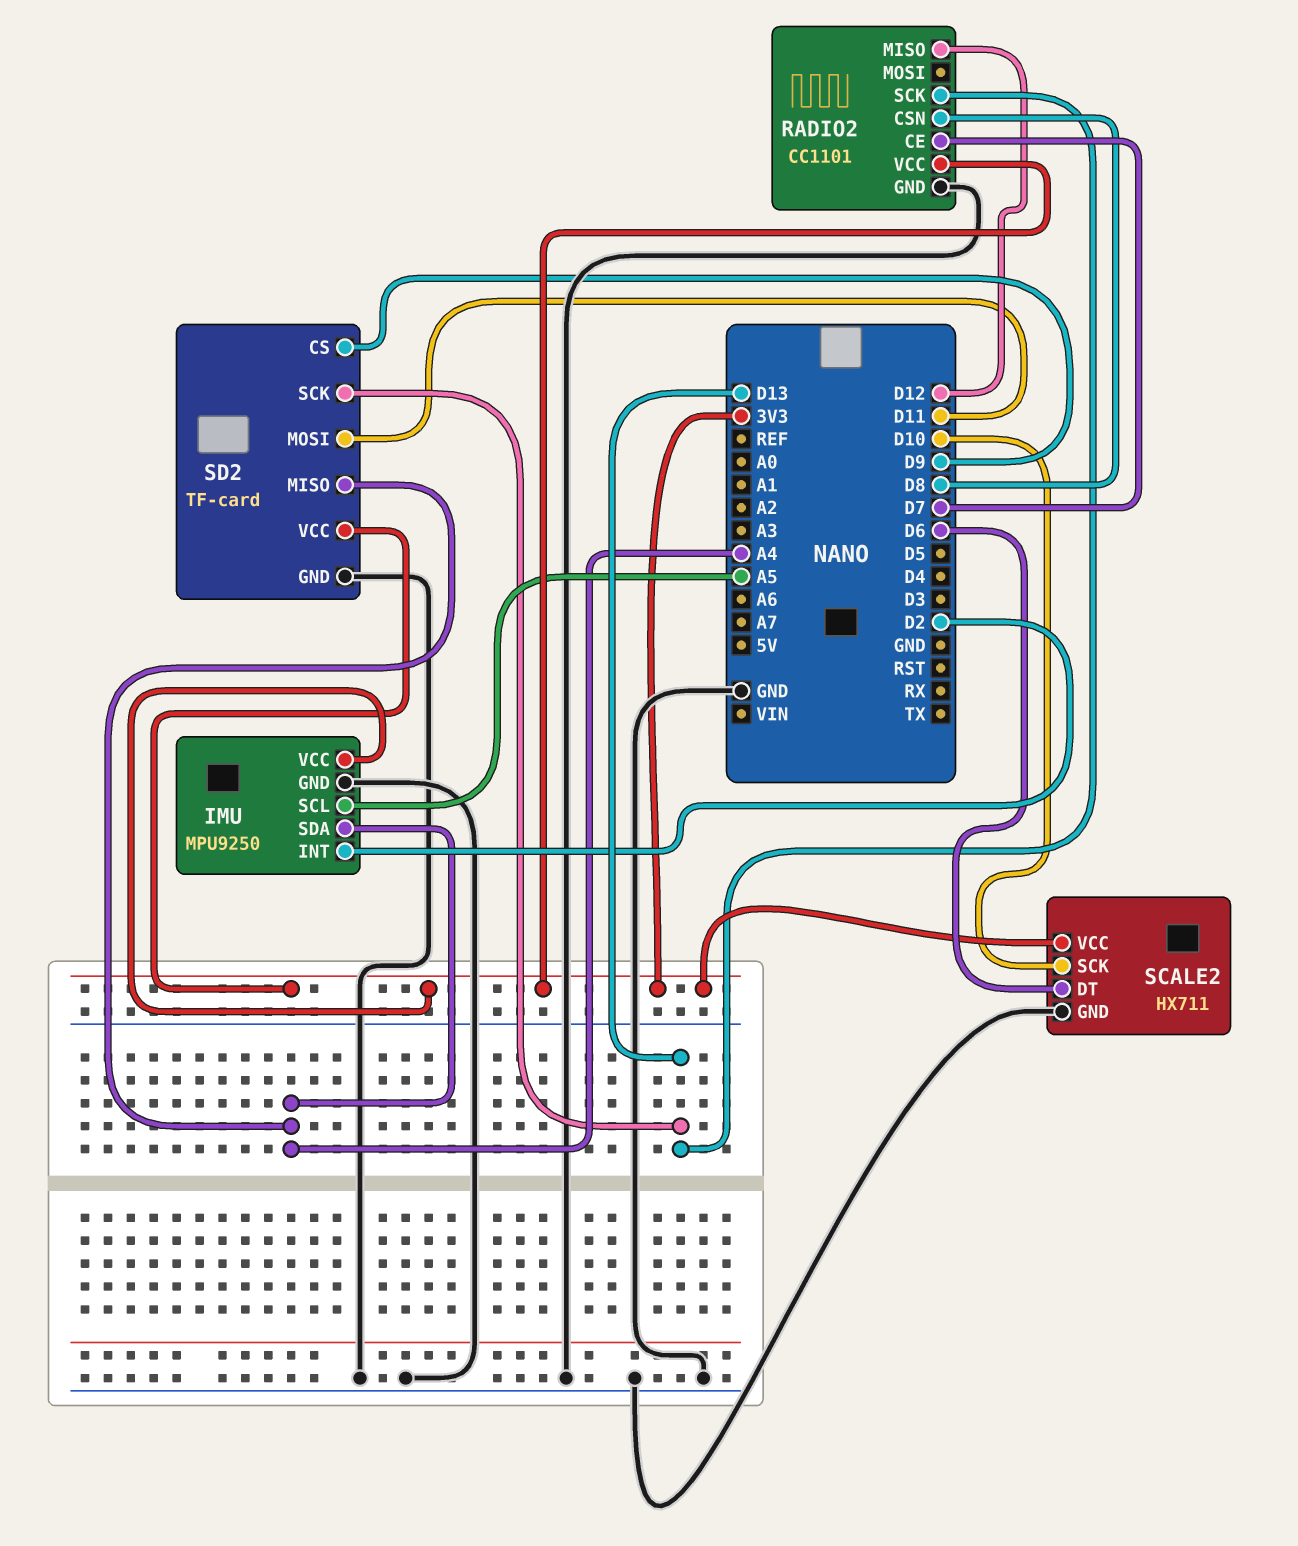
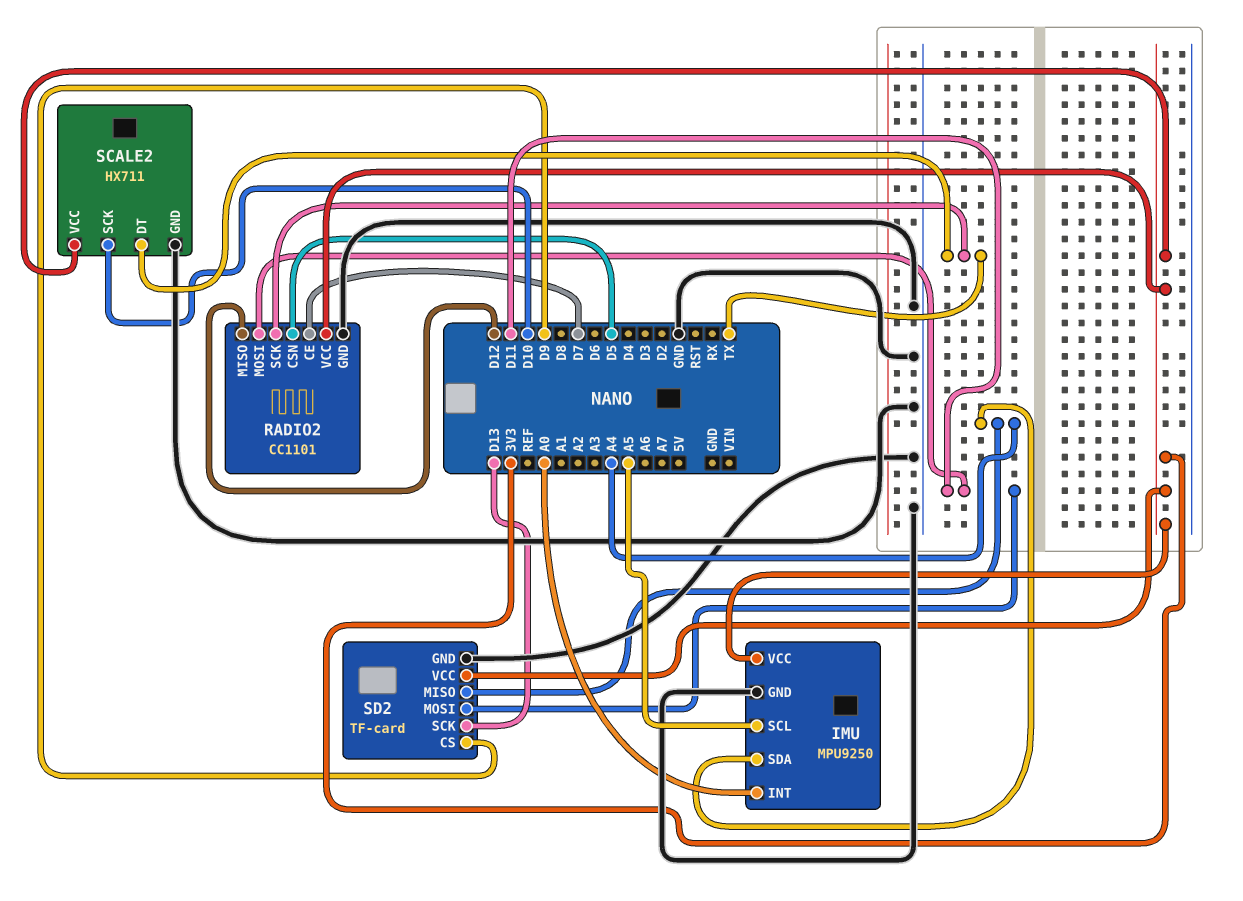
IMU pin INT: D2 -> A0
RADIO2 pin CSN: D8 -> D5
RADIO2 pin MOSI: none -> D11
RADIO2 pin SCK: D13 -> TX
SCALE2 pin DT: D6 -> TX

